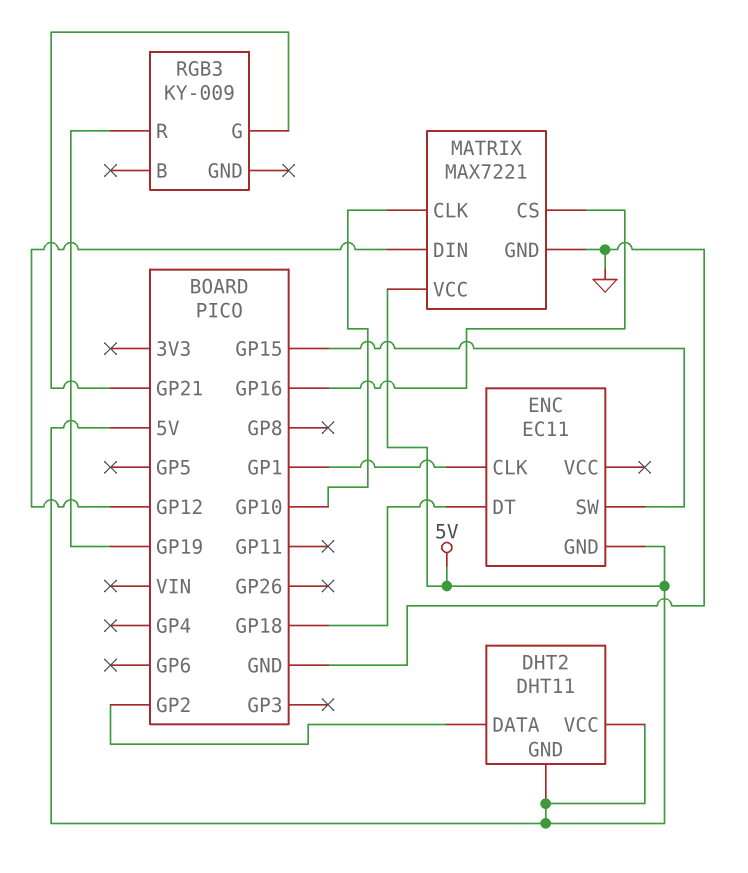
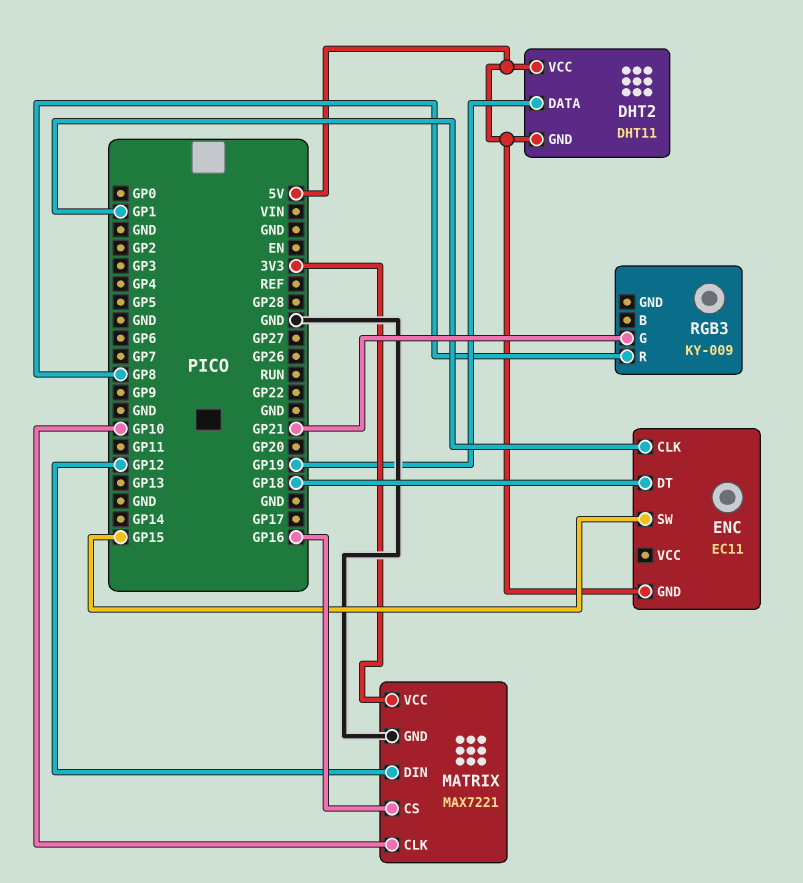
DHT2 pin DATA: GP2 -> GP19
MATRIX pin VCC: 5V -> 3V3
RGB3 pin R: GP19 -> GP8

